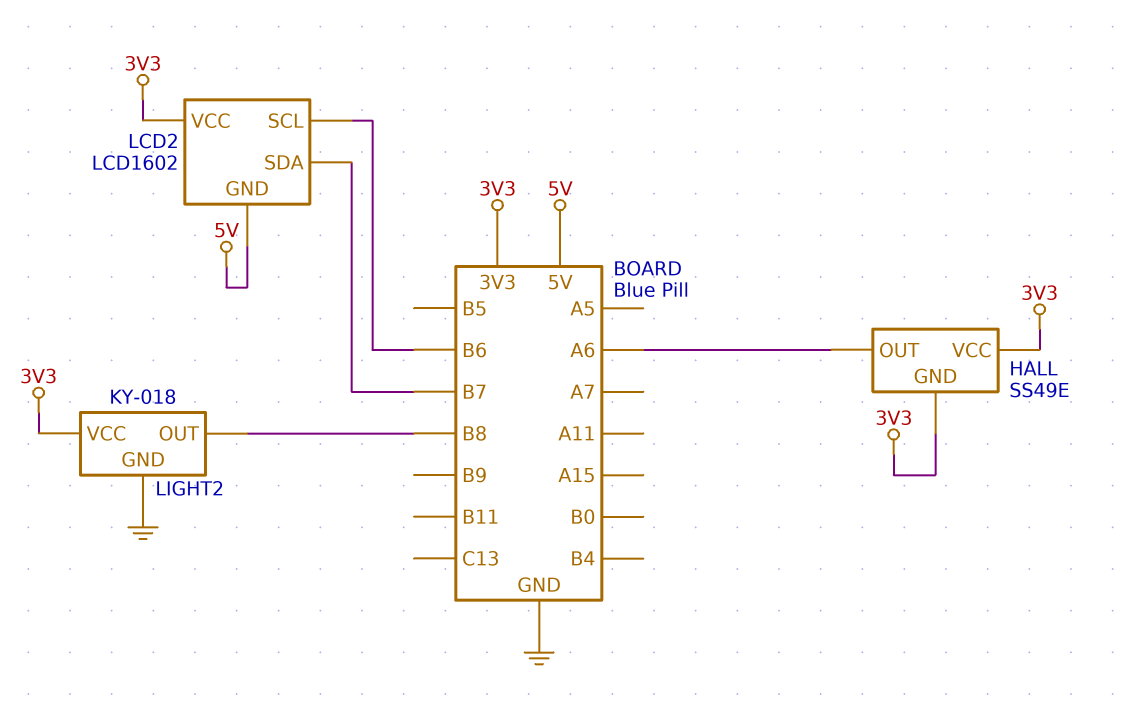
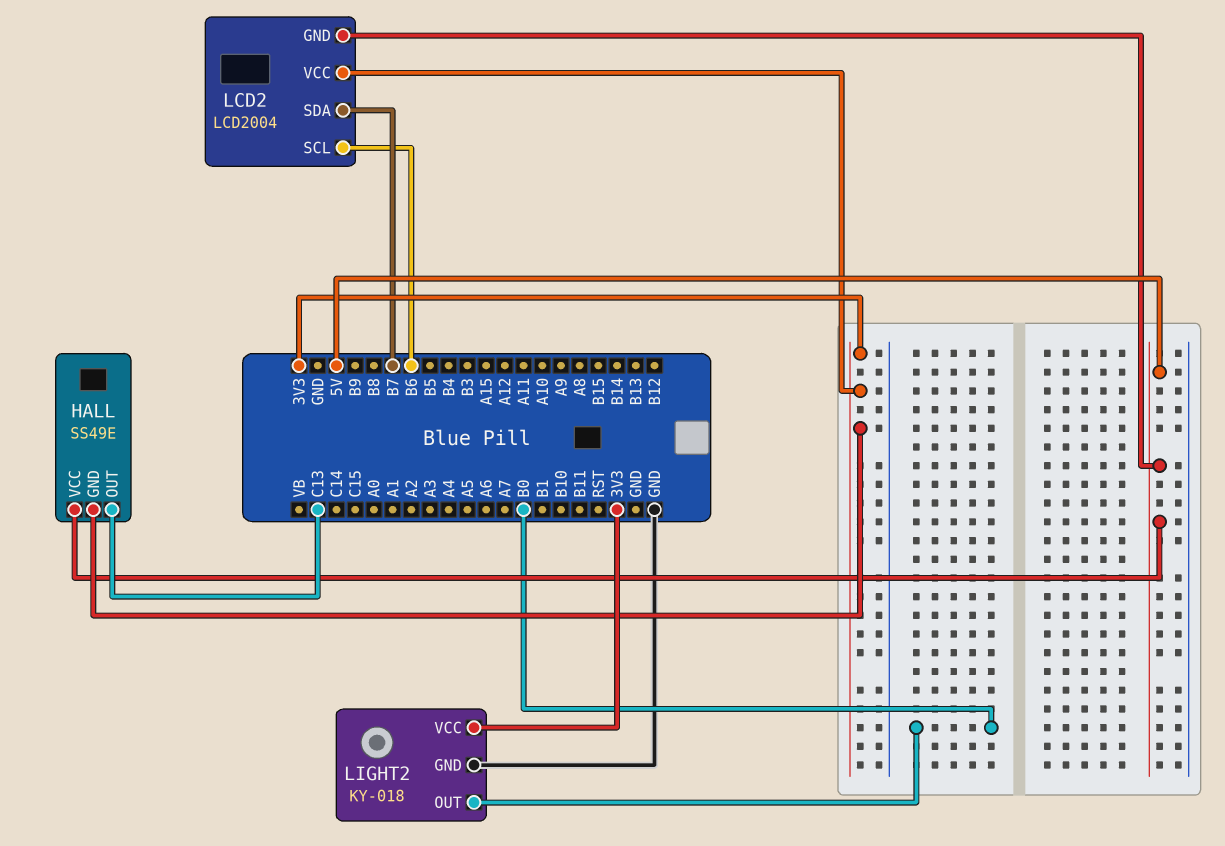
HALL pin OUT: A6 -> C13
HALL pin VCC: 3V3 -> 5V
LCD2: LCD1602 -> LCD2004
LIGHT2 pin OUT: B8 -> B0

